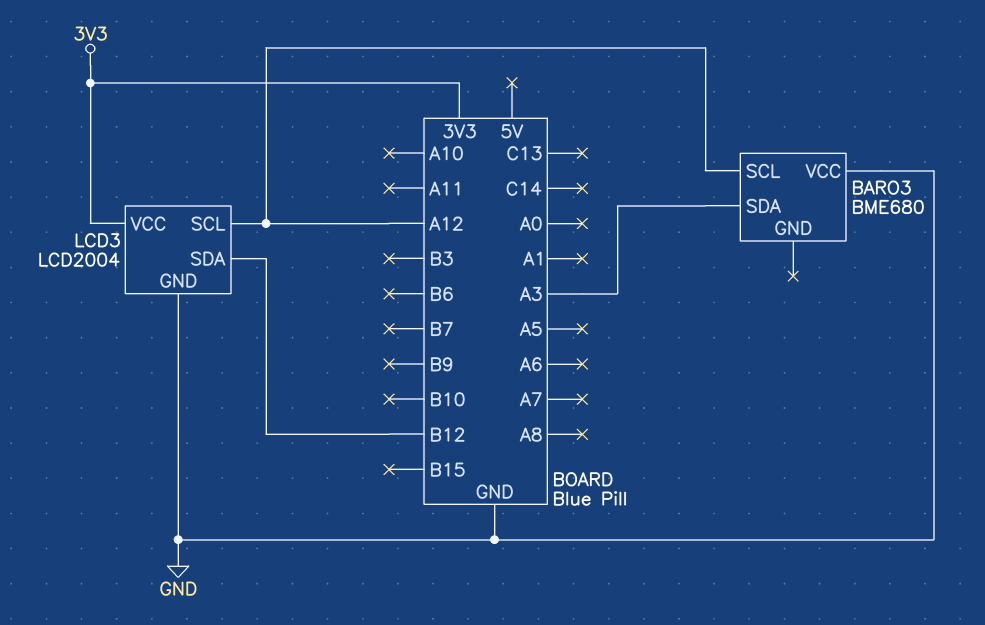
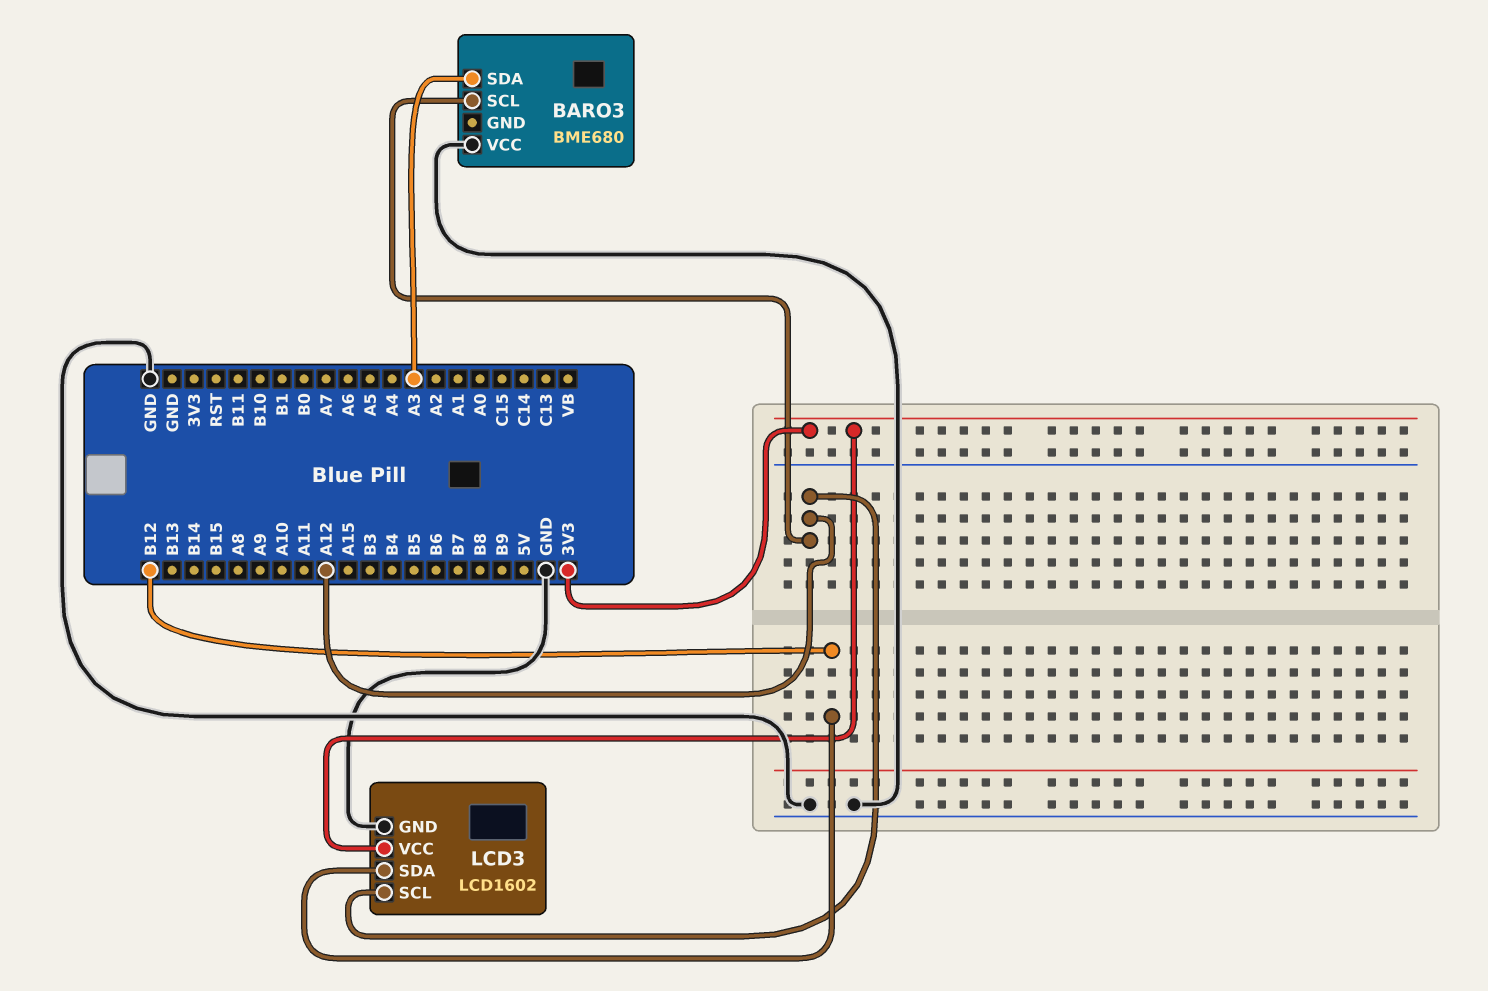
LCD3: LCD2004 -> LCD1602

